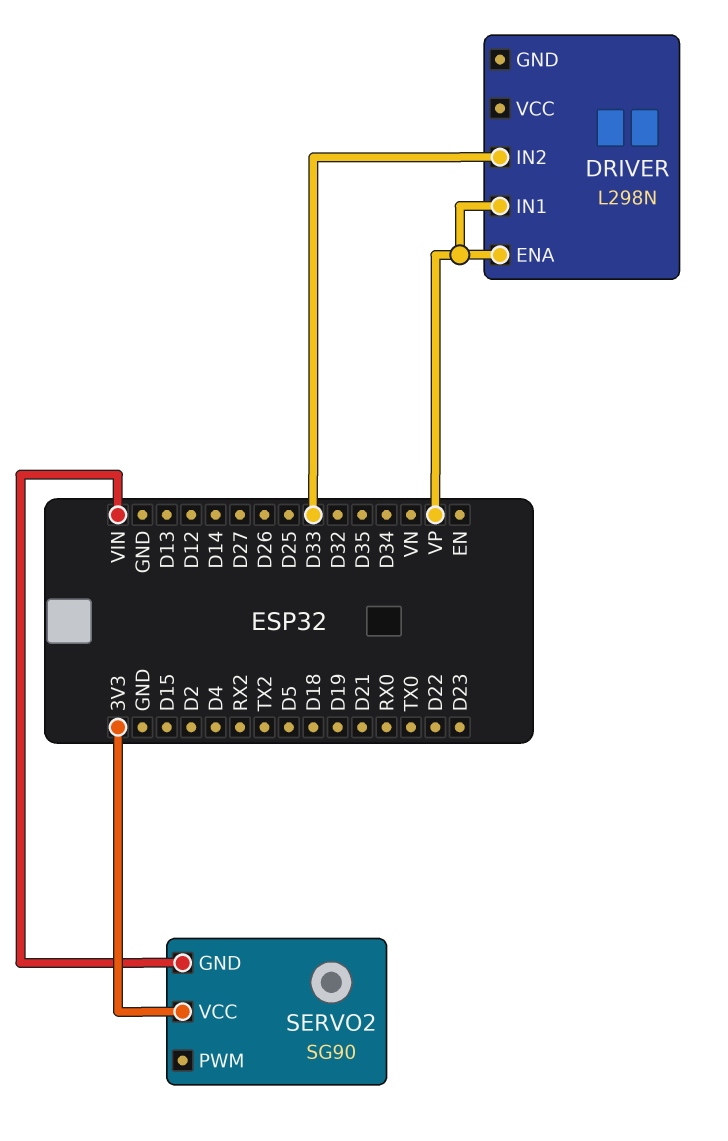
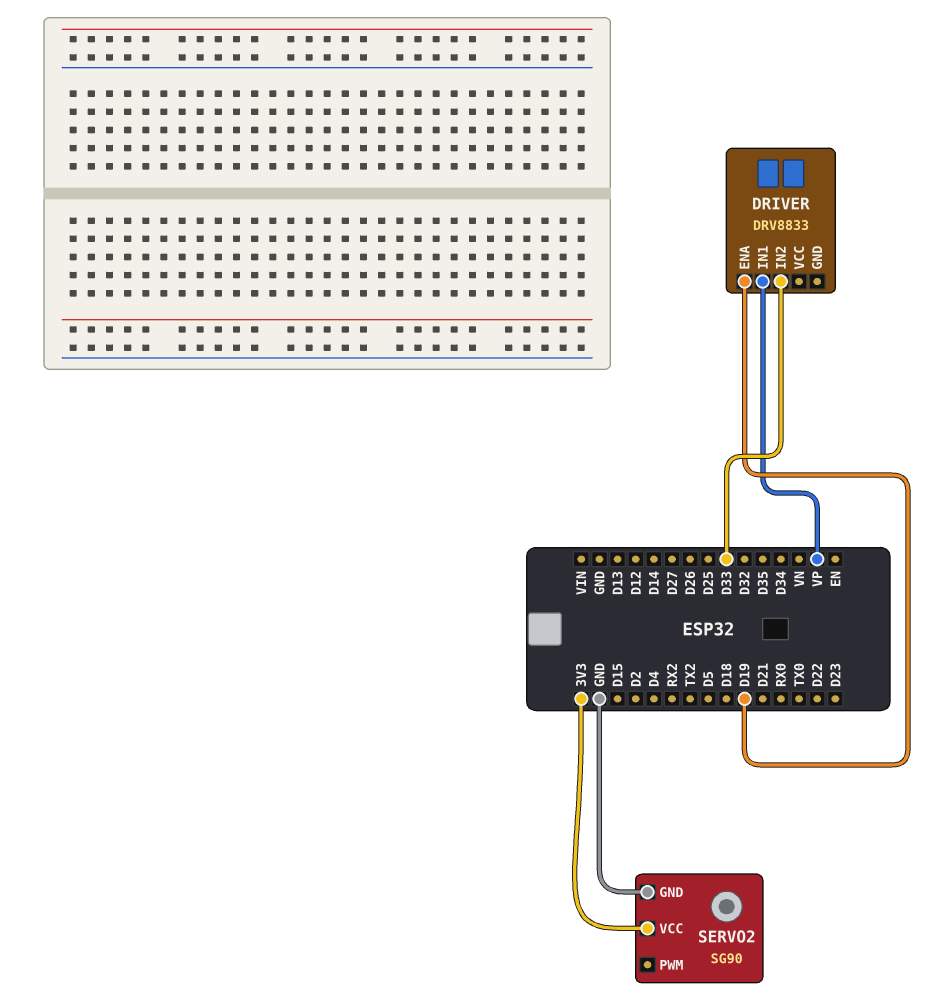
DRIVER: L298N -> DRV8833
DRIVER pin ENA: VP -> D19
SERVO2 pin GND: VIN -> GND

